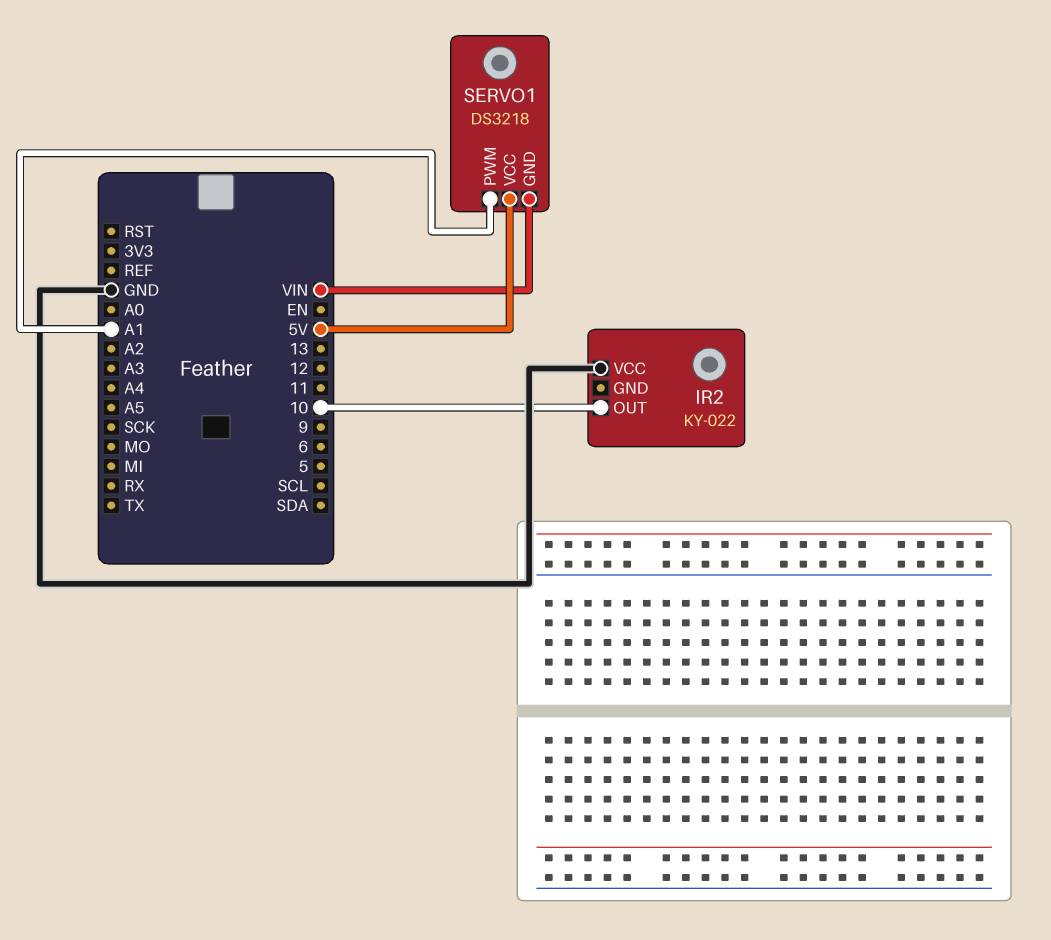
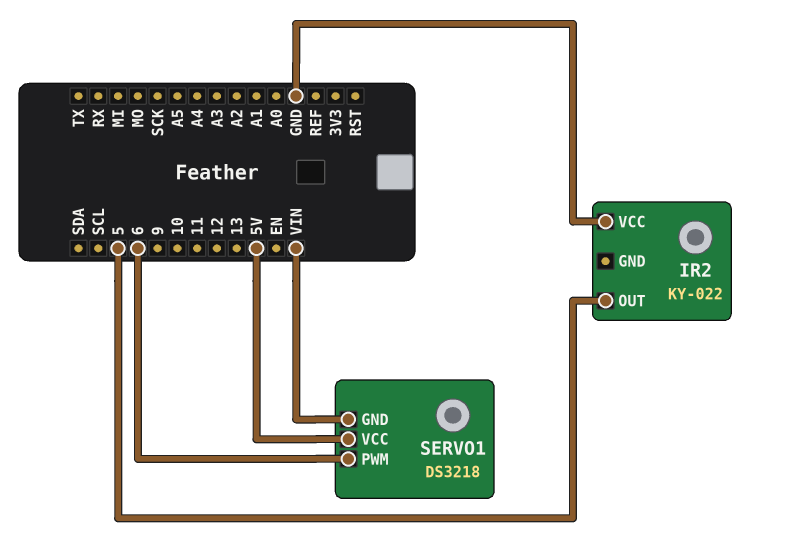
IR2 pin OUT: 10 -> 5
SERVO1 pin PWM: A1 -> 6

